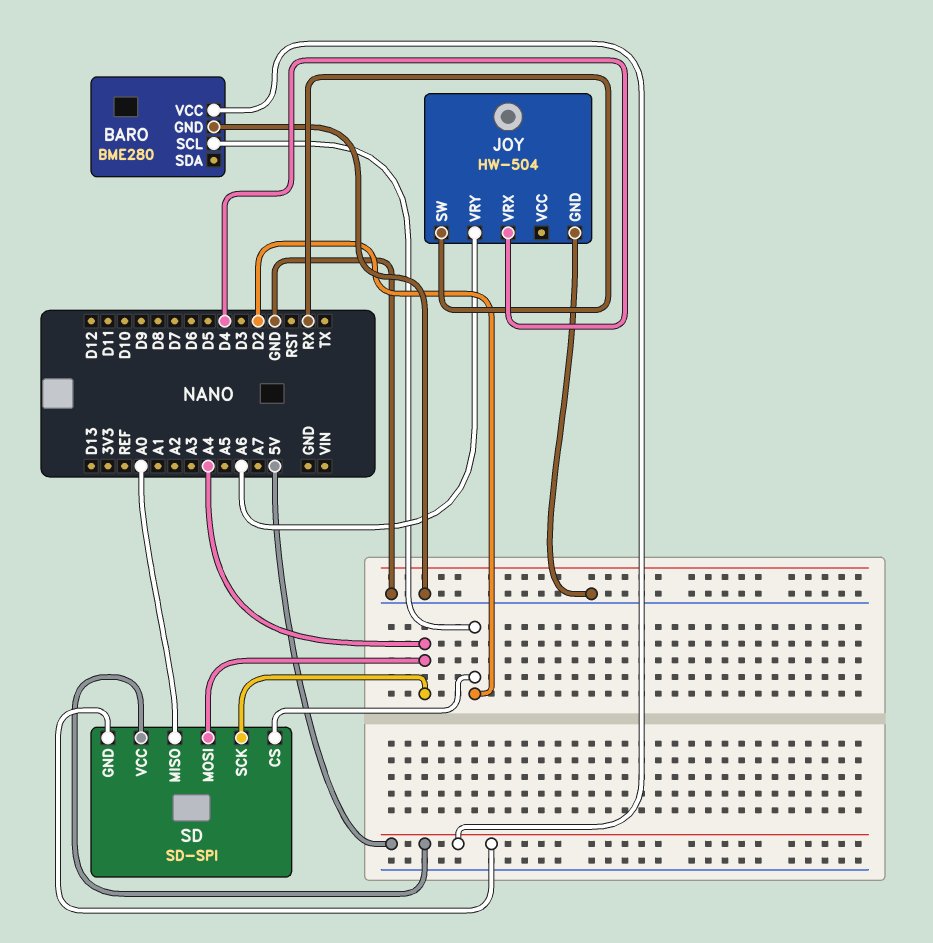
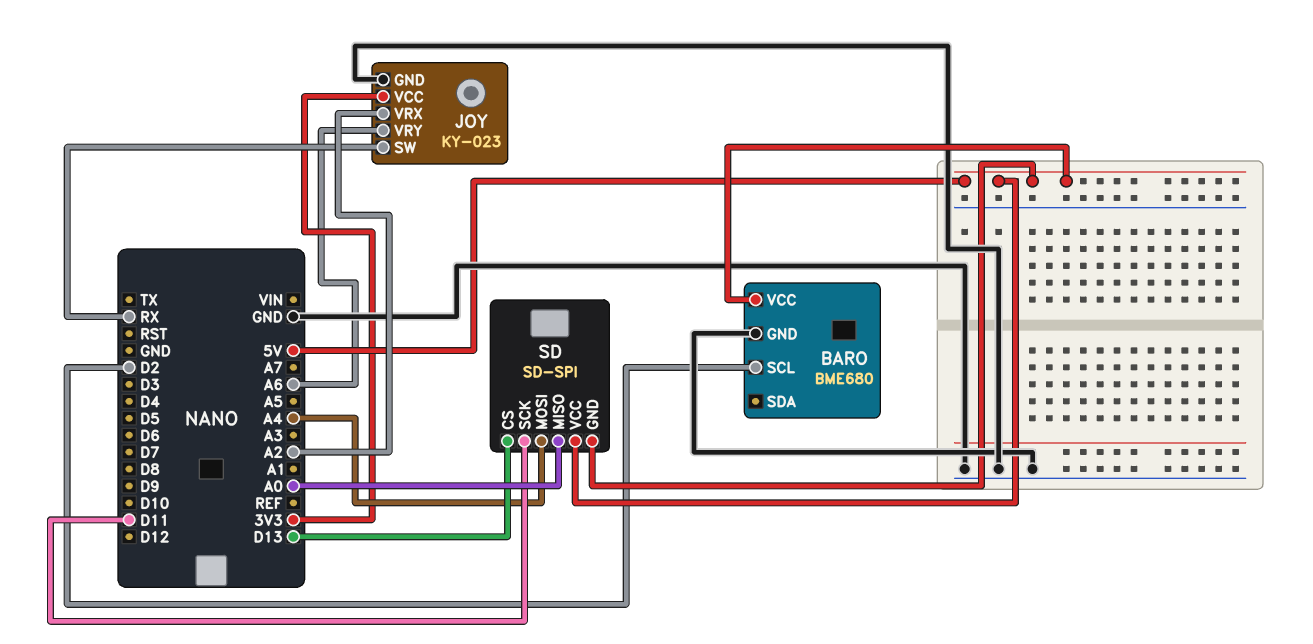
BARO: BME280 -> BME680
JOY: HW-504 -> KY-023
JOY pin VCC: none -> 3V3
JOY pin VRX: D4 -> A2
SD pin CS: D2 -> D13
SD pin SCK: A4 -> D11

